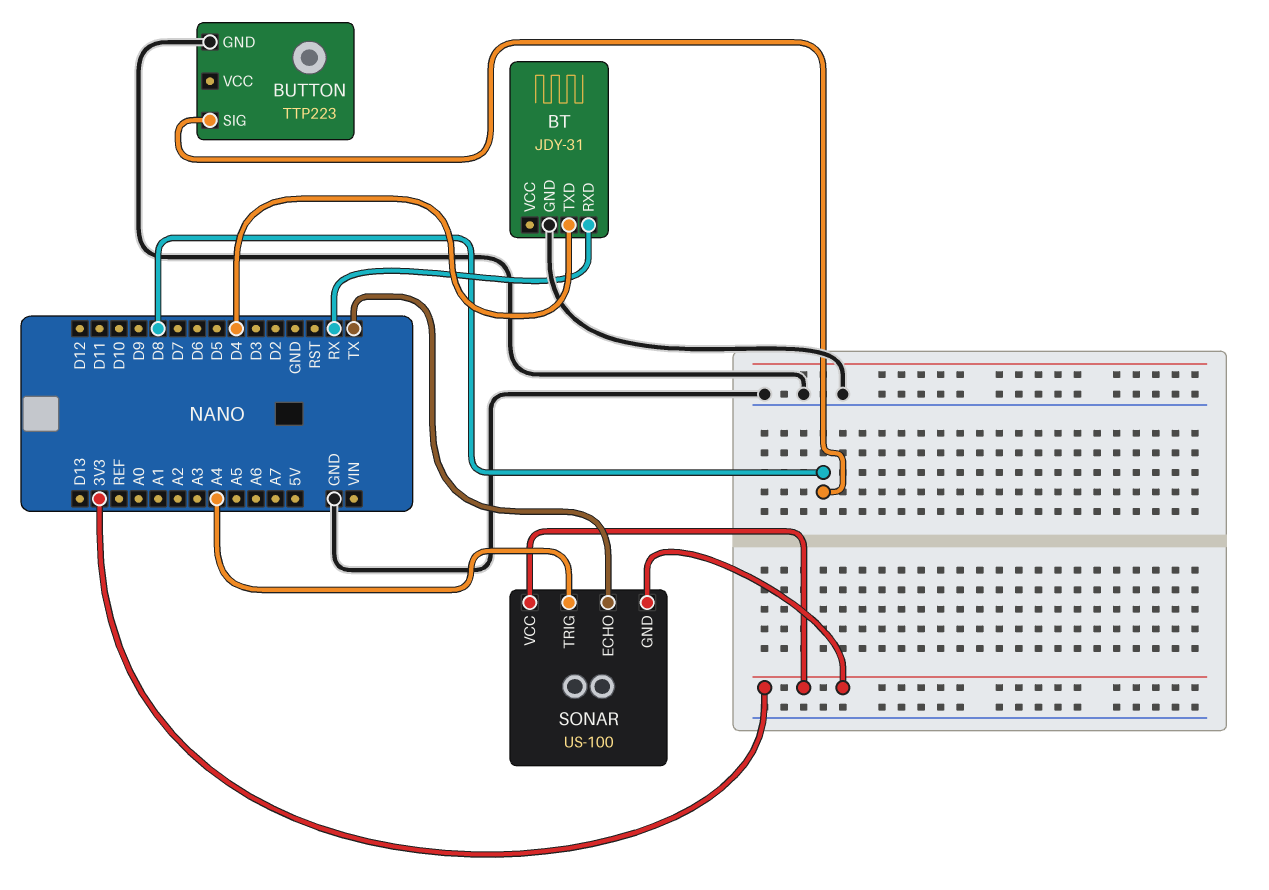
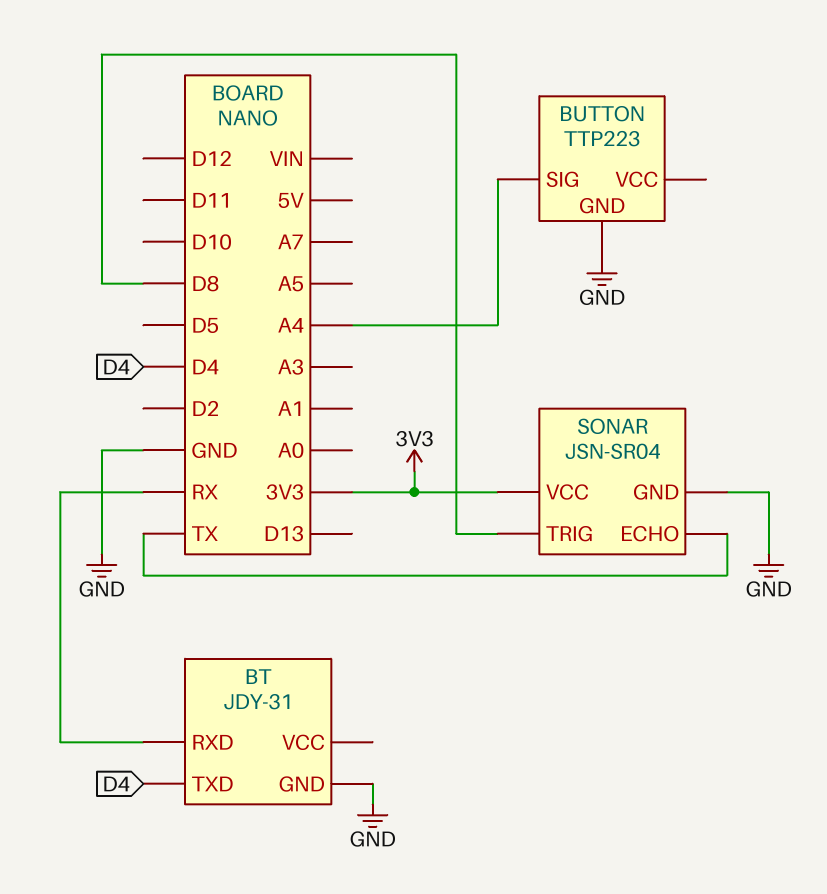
BUTTON pin SIG: D8 -> A4
SONAR: US-100 -> JSN-SR04
SONAR pin GND: 3V3 -> GND
SONAR pin TRIG: A4 -> D8

